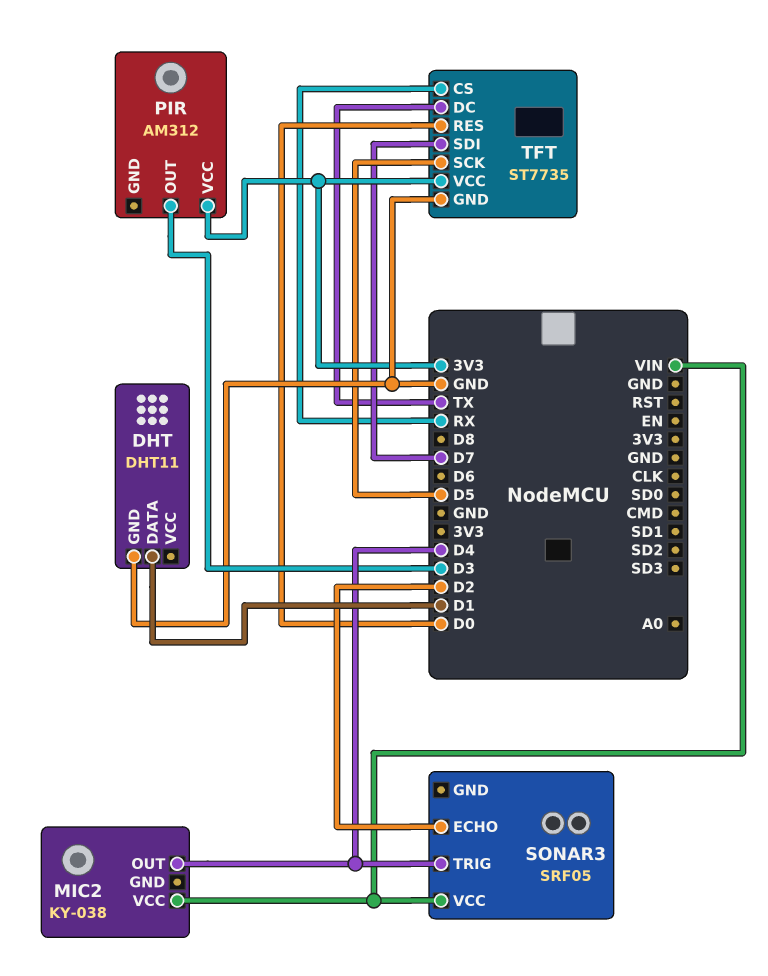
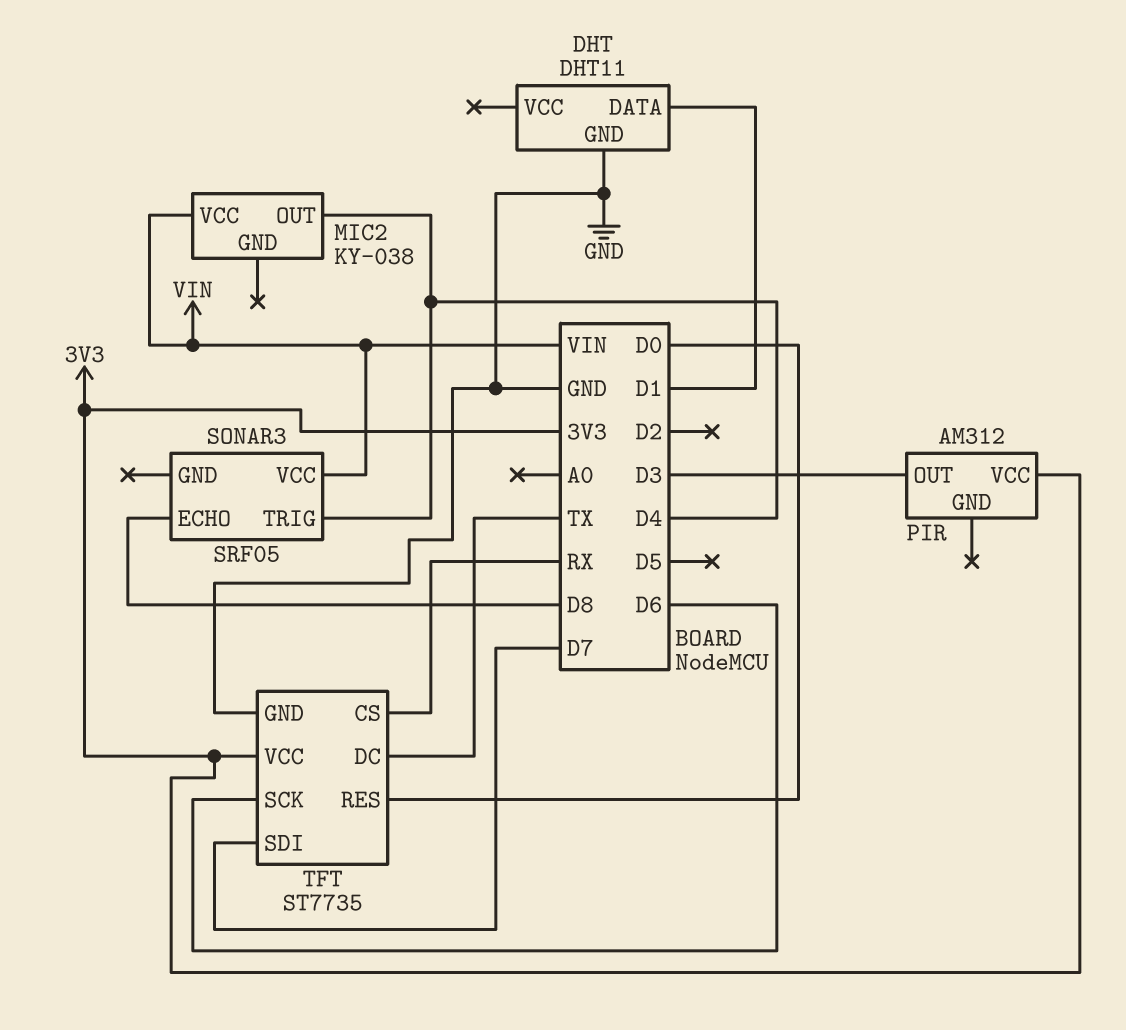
SONAR3 pin ECHO: D2 -> D8
TFT pin SCK: D5 -> D6

